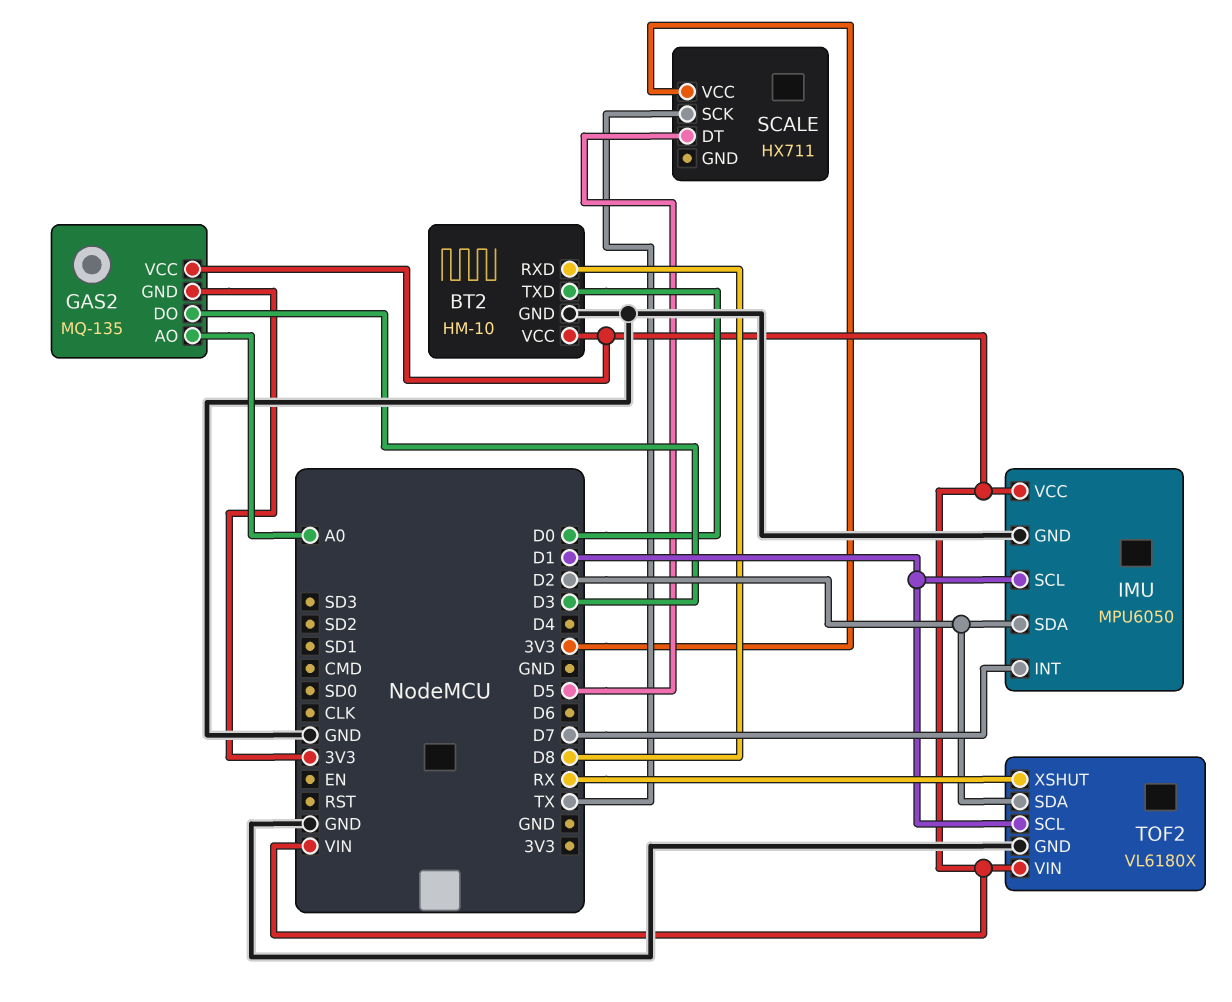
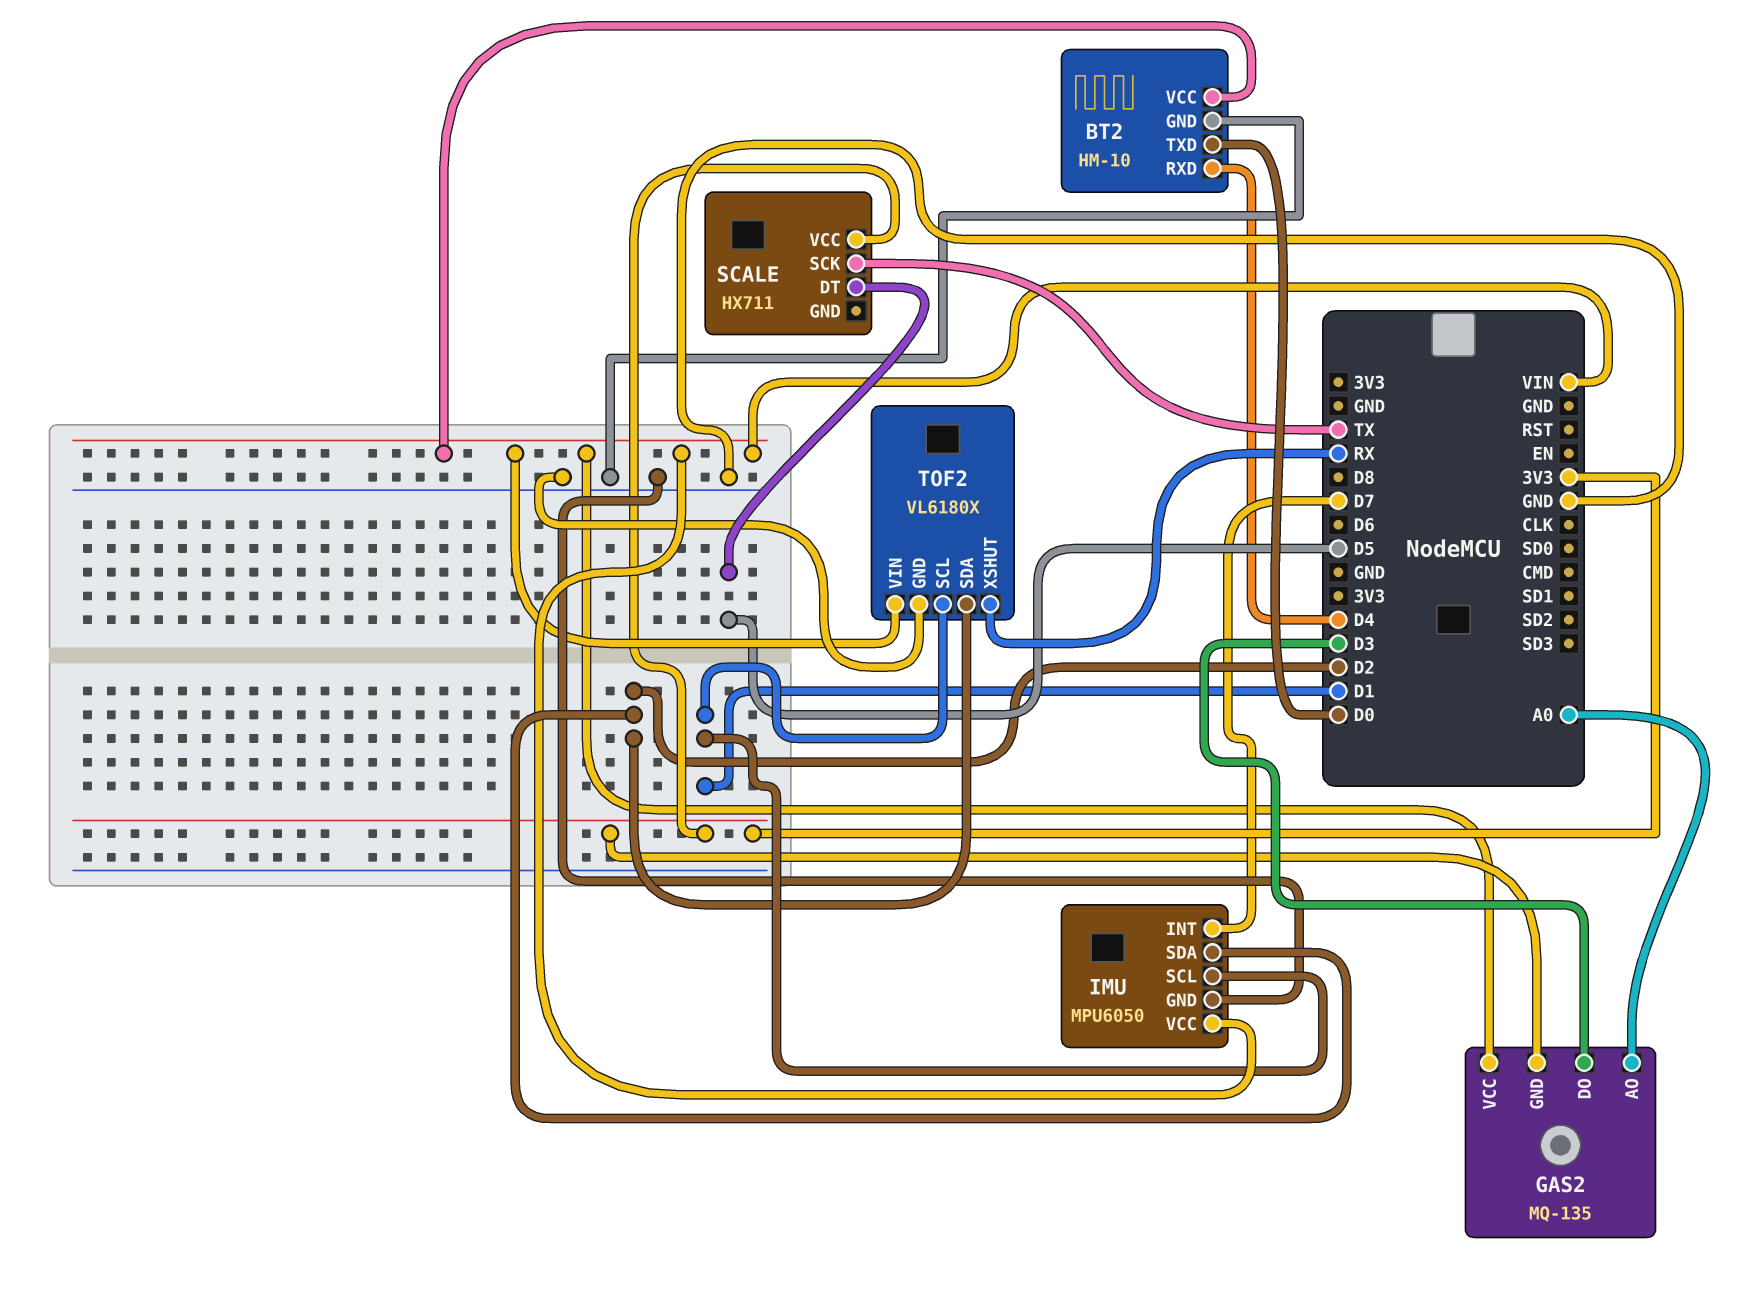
BT2 pin RXD: D8 -> D4

